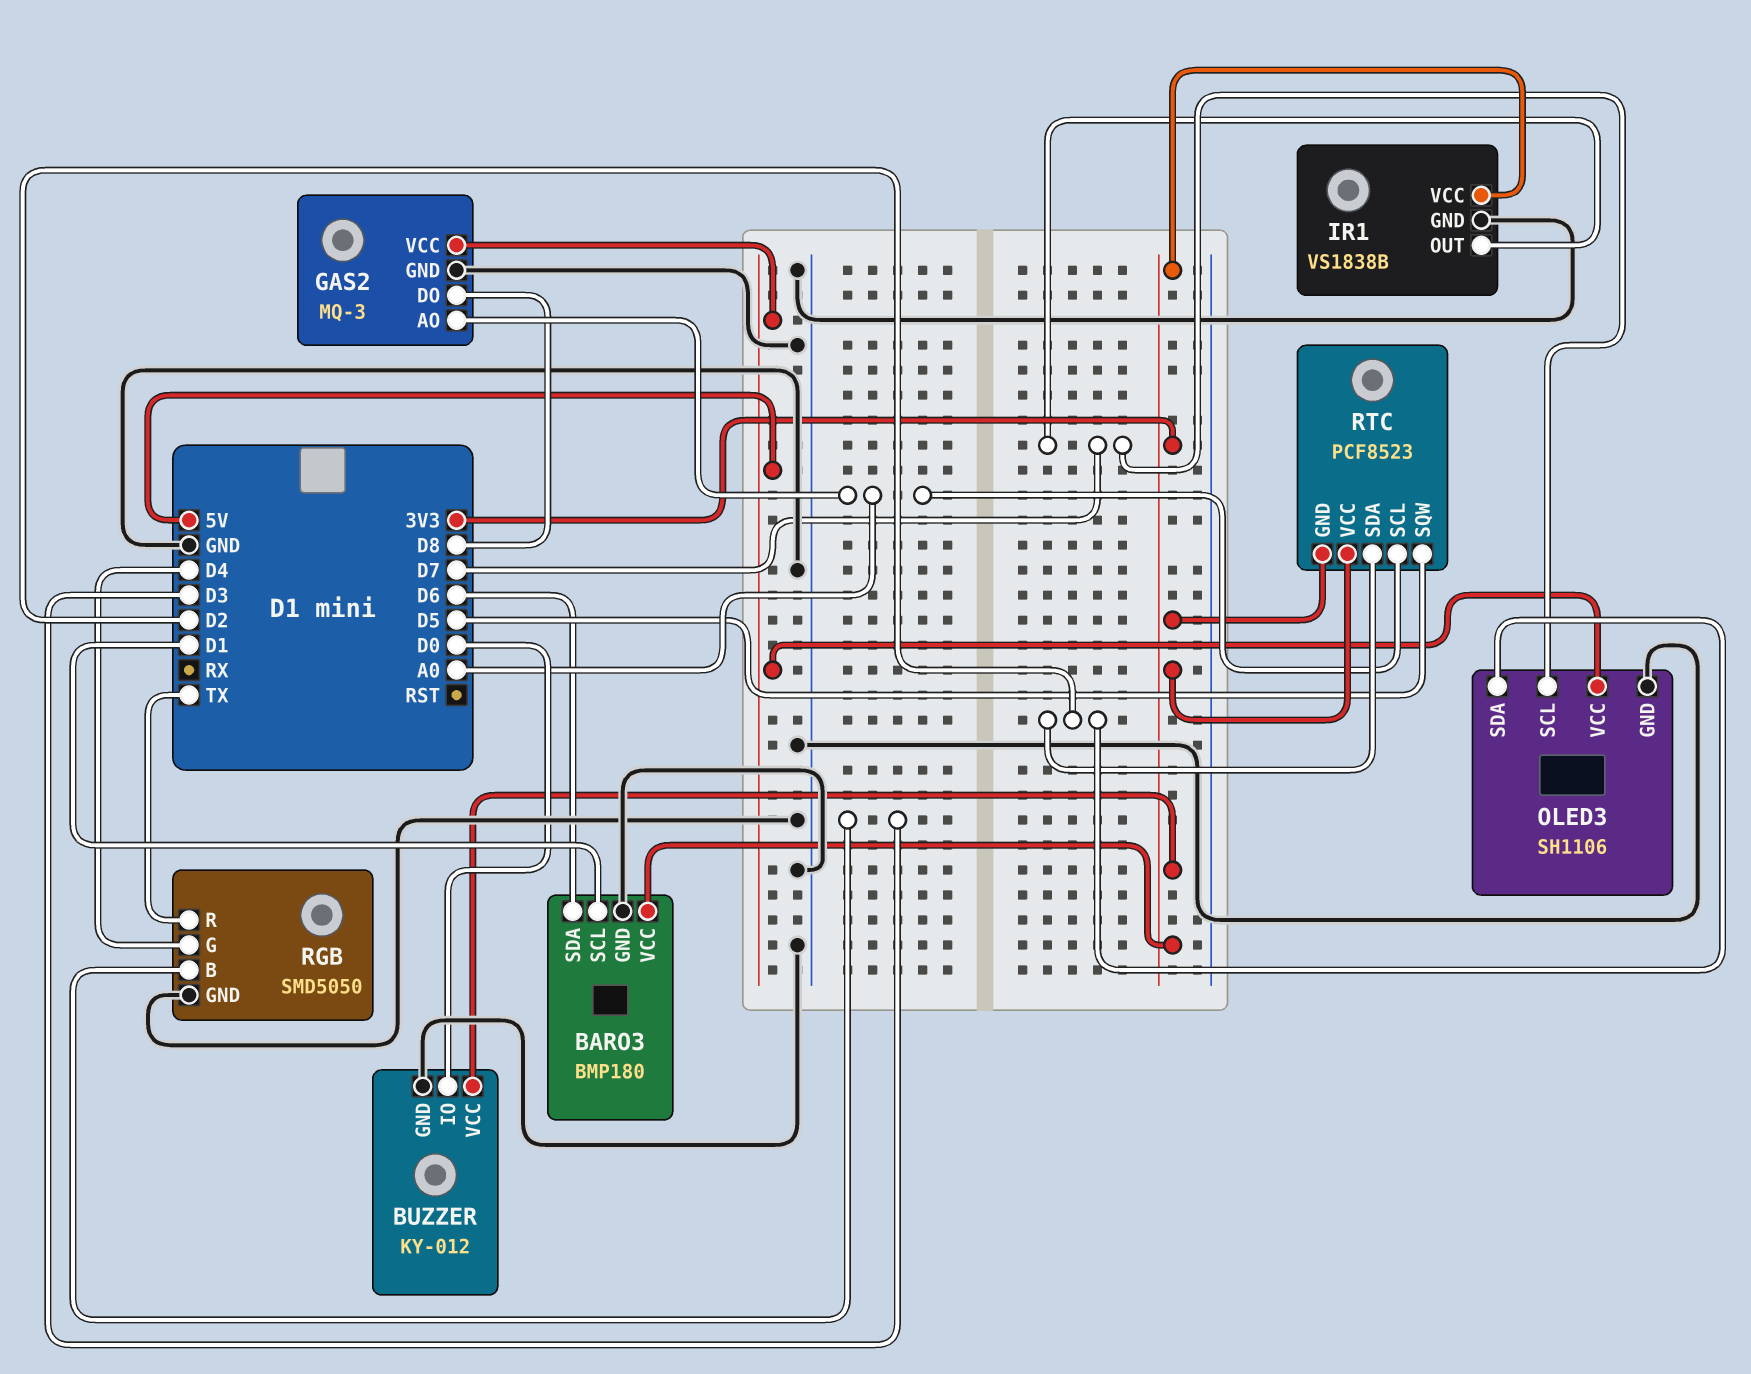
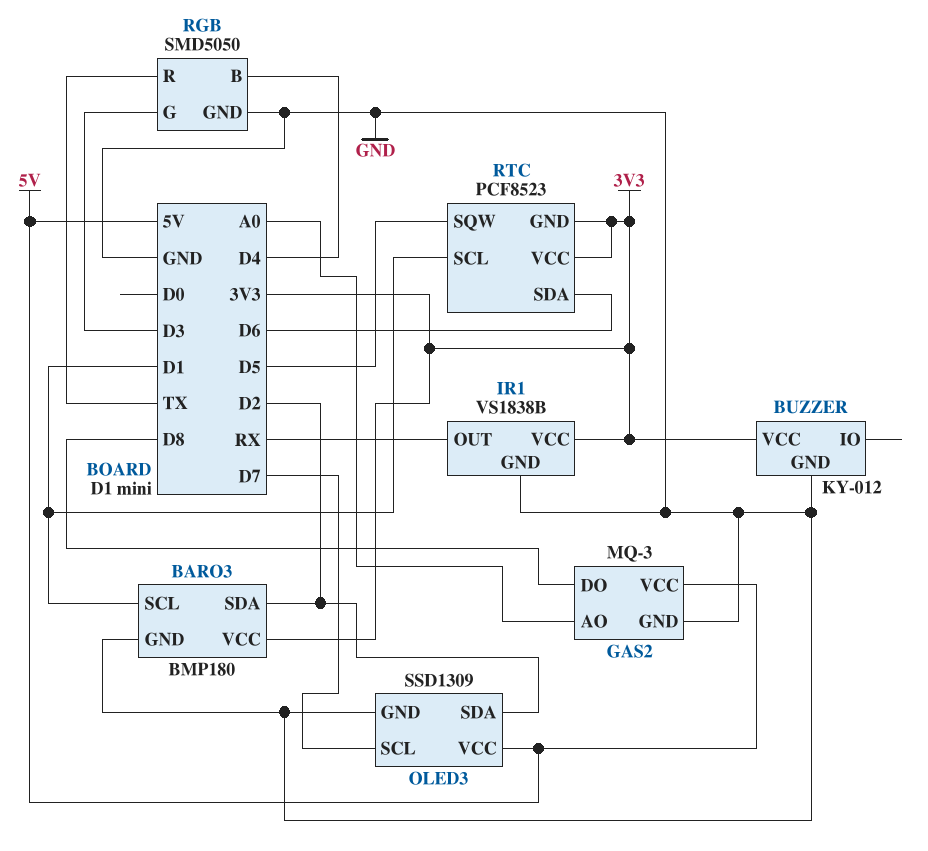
BARO3 pin SDA: D6 -> D2
BUZZER pin IO: D0 -> none
IR1 pin OUT: D7 -> RX
OLED3: SH1106 -> SSD1309
RGB pin B: D3 -> D4
RGB pin G: D4 -> D3
RTC pin SCL: A0 -> D1
RTC pin SDA: D2 -> D6

